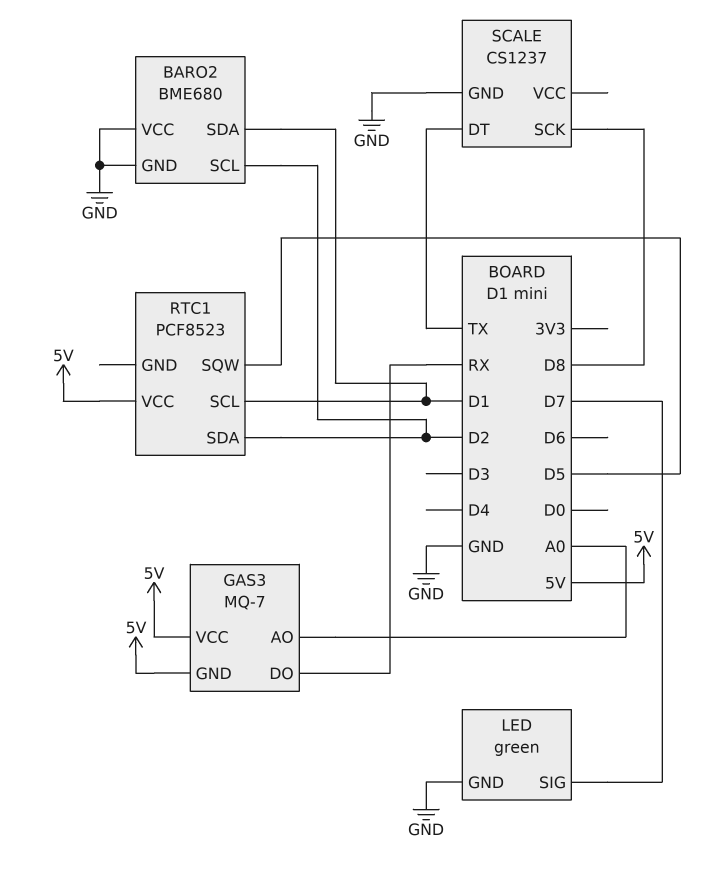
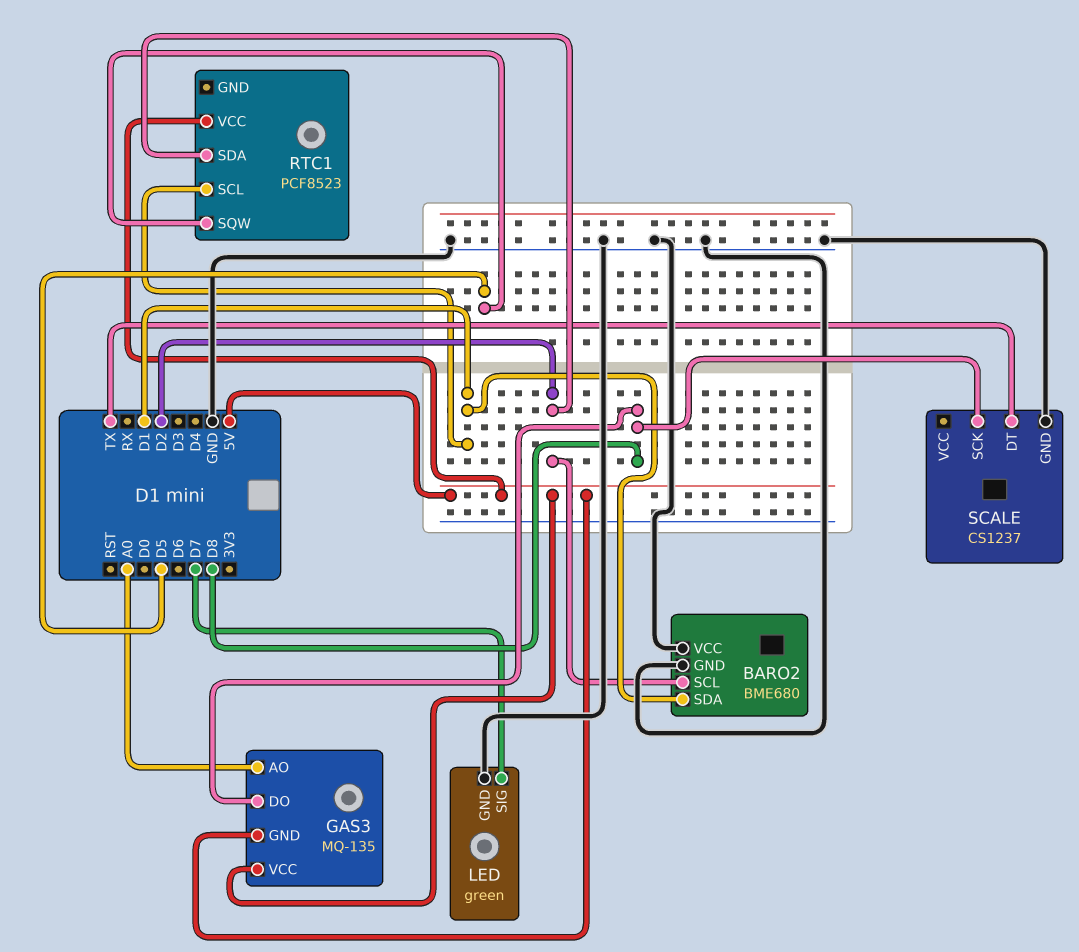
GAS3: MQ-7 -> MQ-135
GAS3 pin DO: RX -> D8

